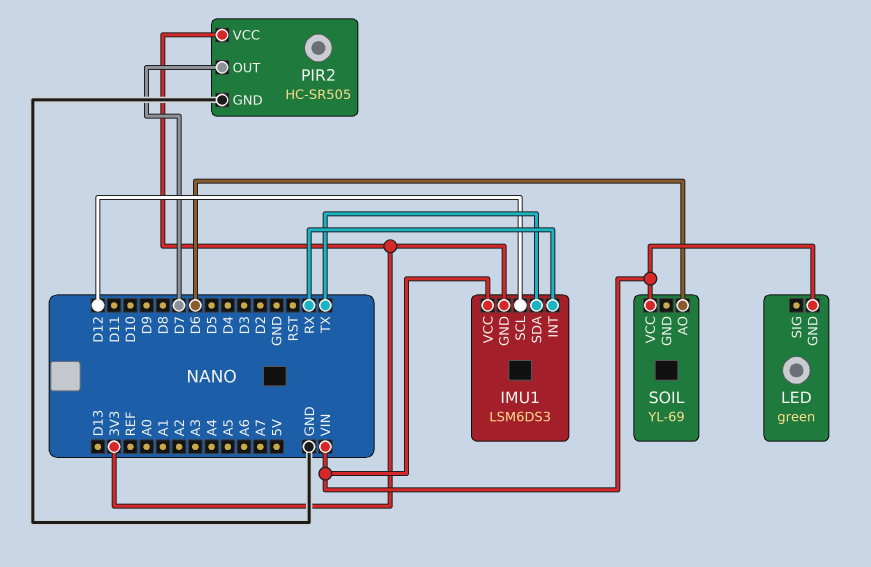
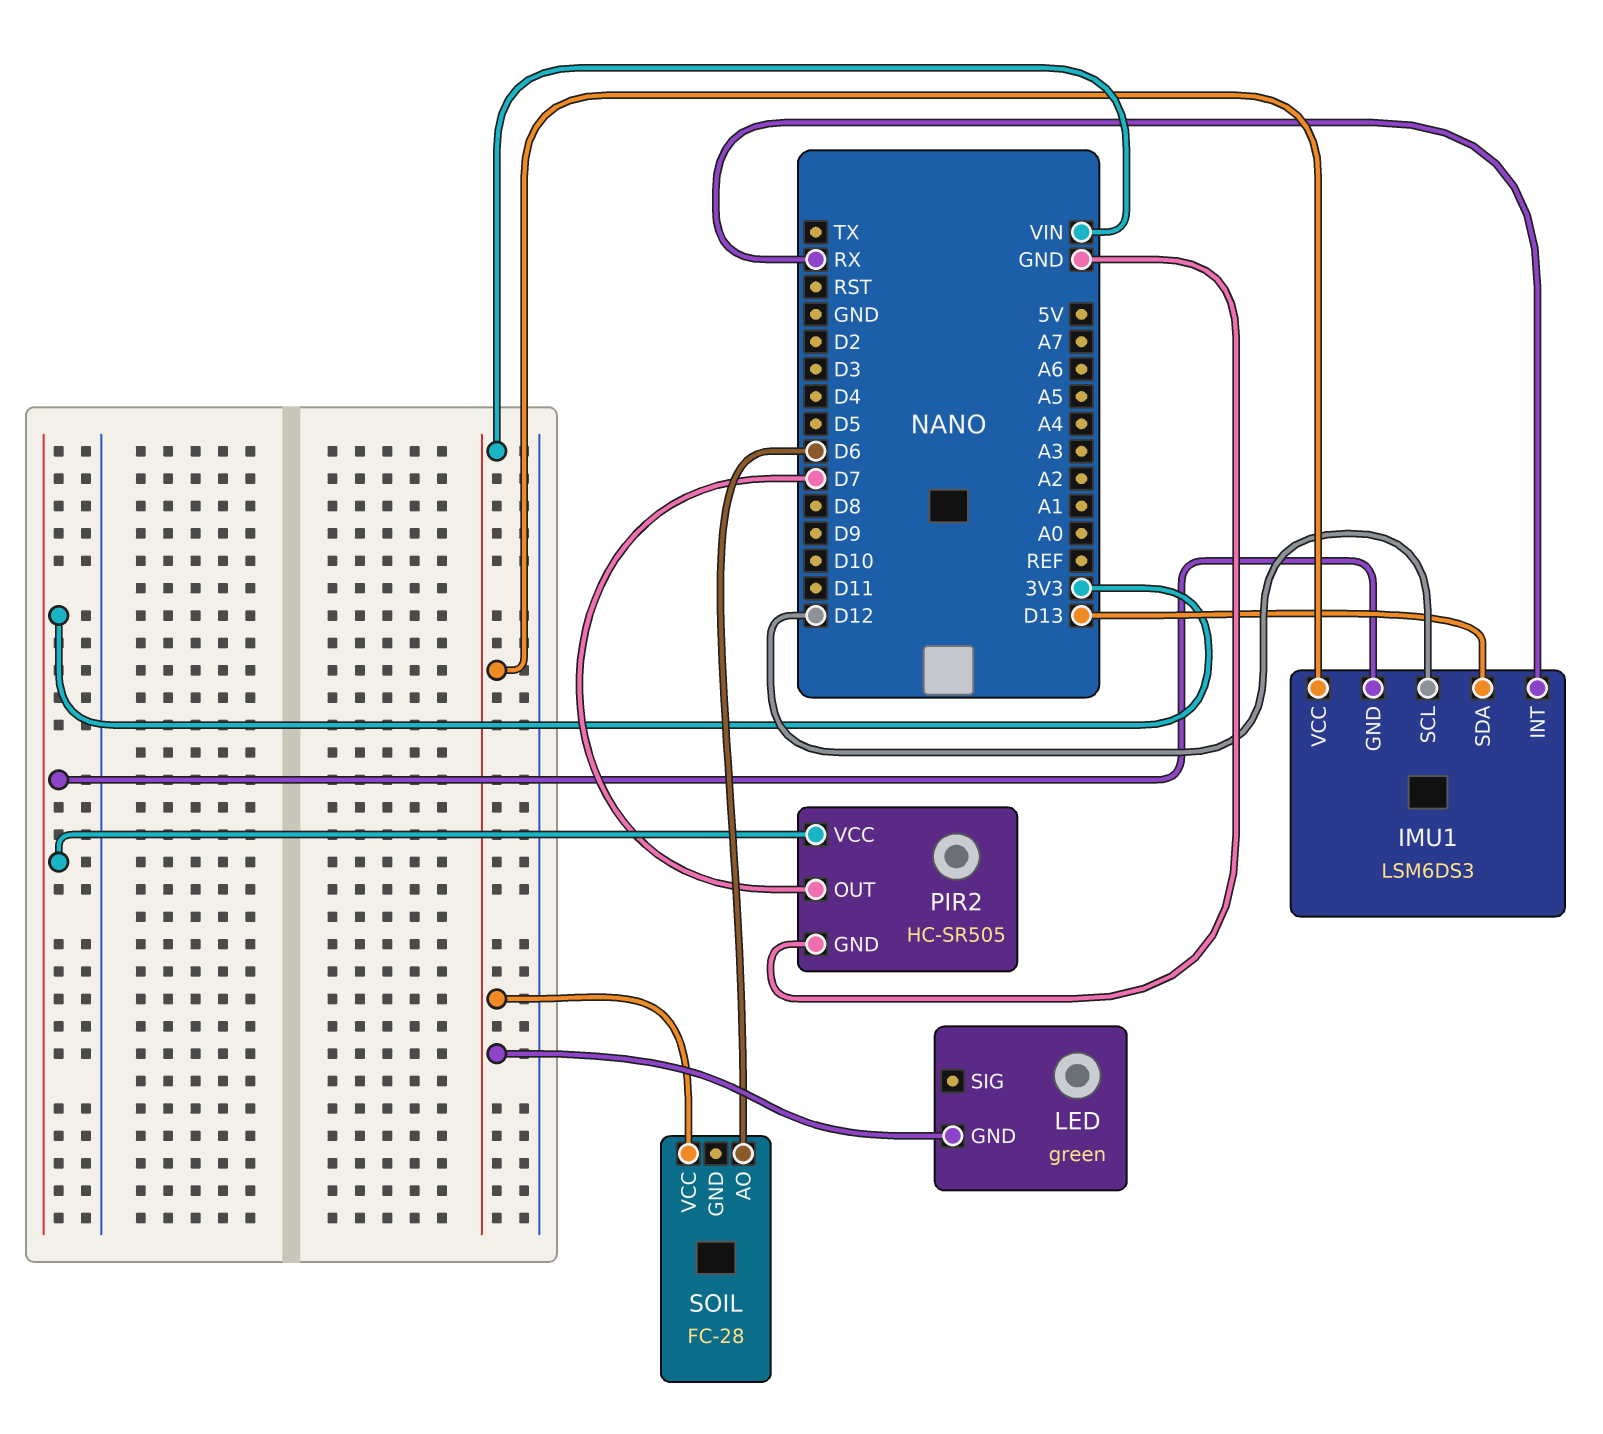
IMU1 pin SDA: TX -> D13
SOIL: YL-69 -> FC-28

